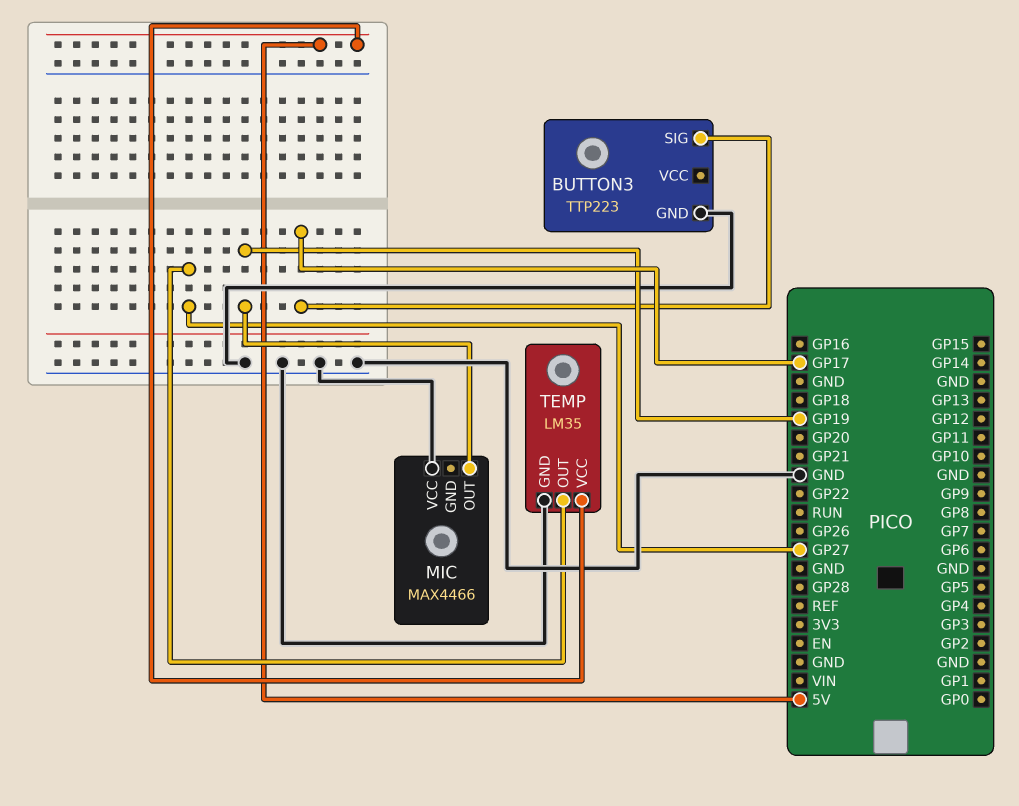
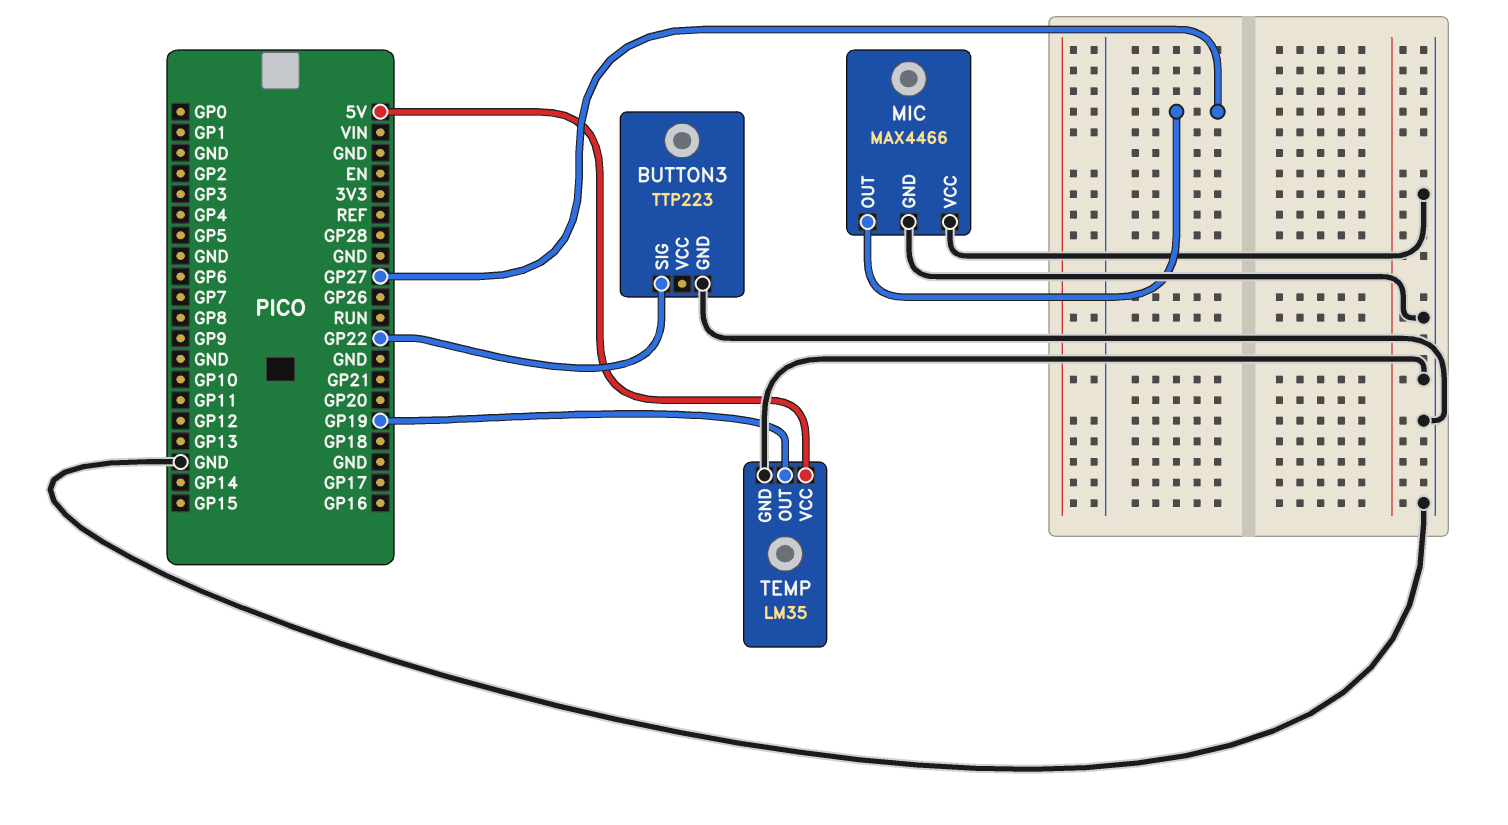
BUTTON3 pin SIG: GP17 -> GP22
MIC pin GND: none -> GND
MIC pin OUT: GP19 -> GP27
TEMP pin OUT: GP27 -> GP19

